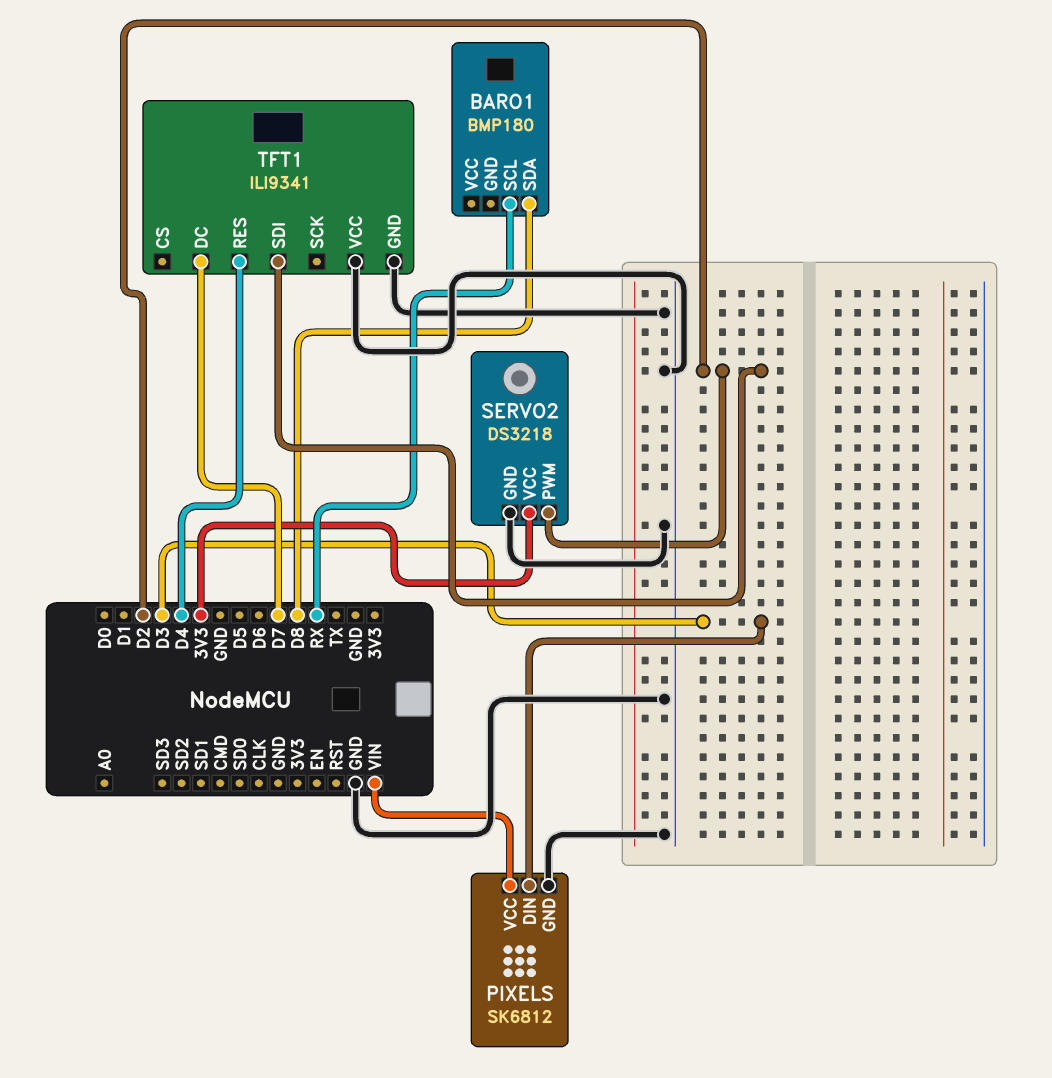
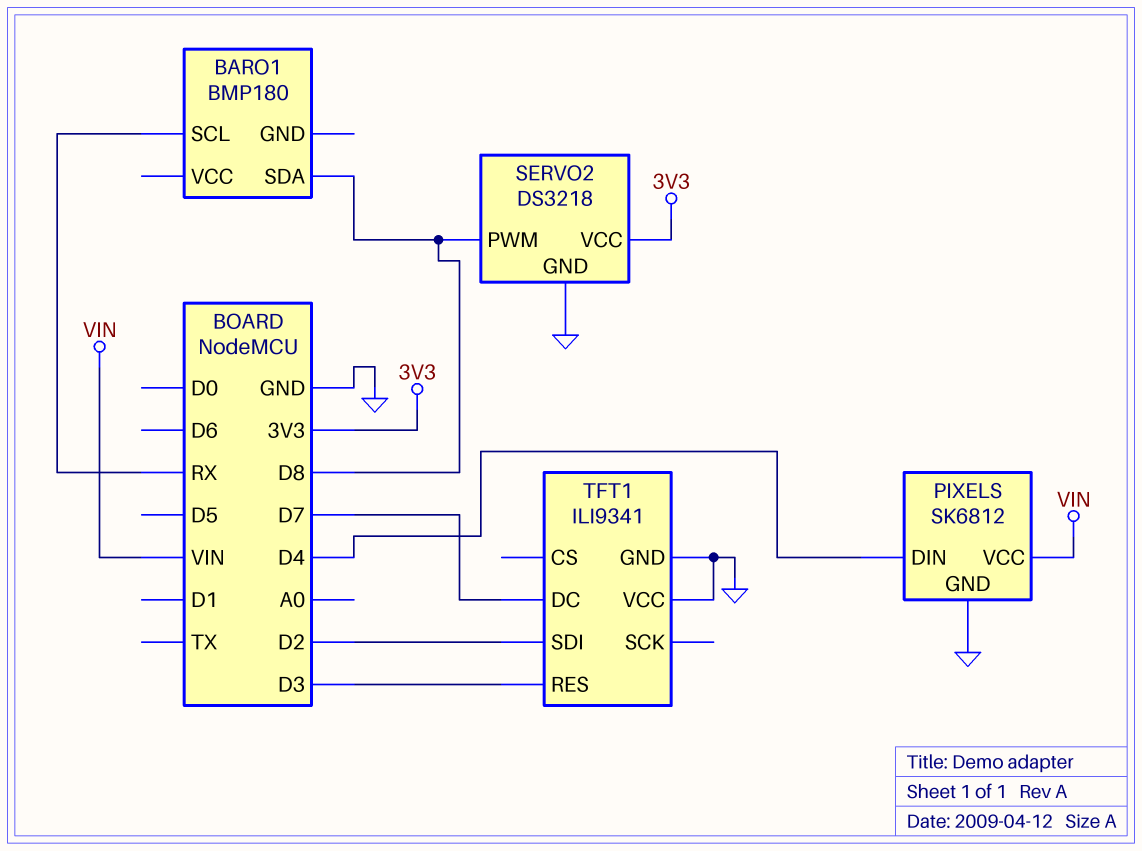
PIXELS pin DIN: D3 -> D4
SERVO2 pin PWM: D2 -> D8
TFT1 pin RES: D4 -> D3

